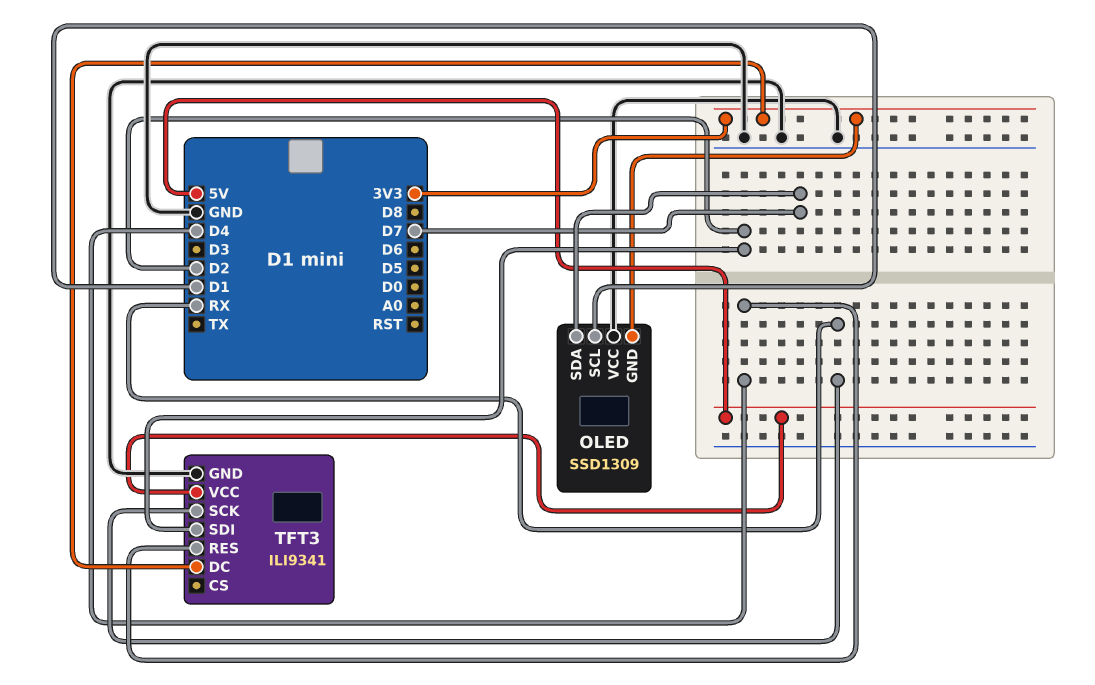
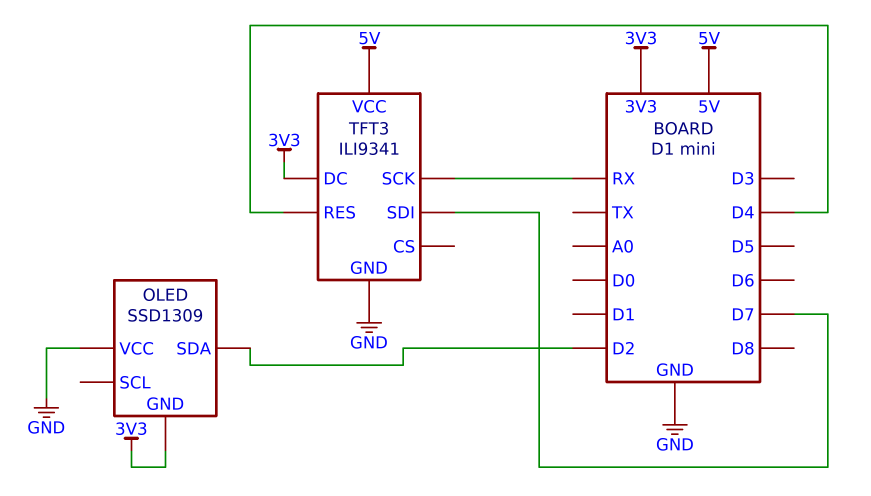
OLED pin SCL: D1 -> none
OLED pin SDA: D7 -> D2
TFT3 pin SDI: D2 -> D7

